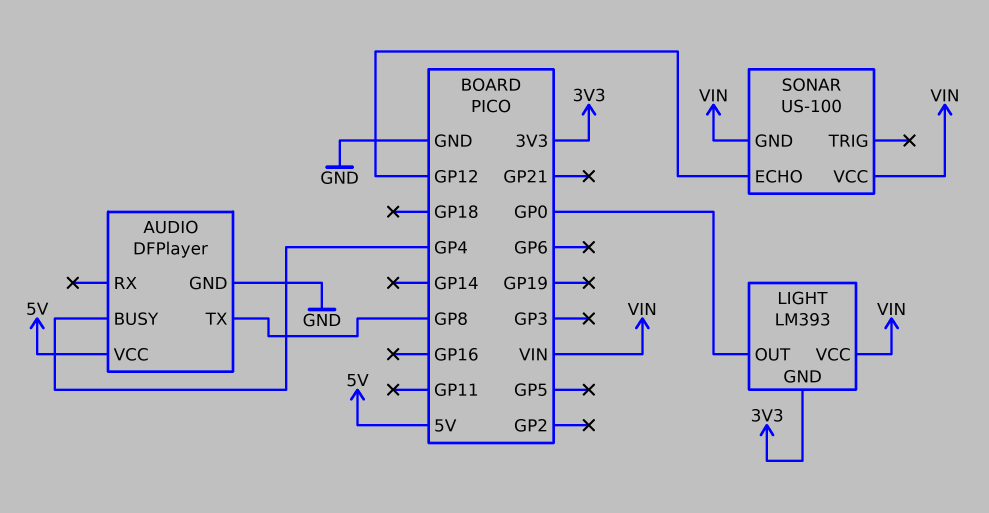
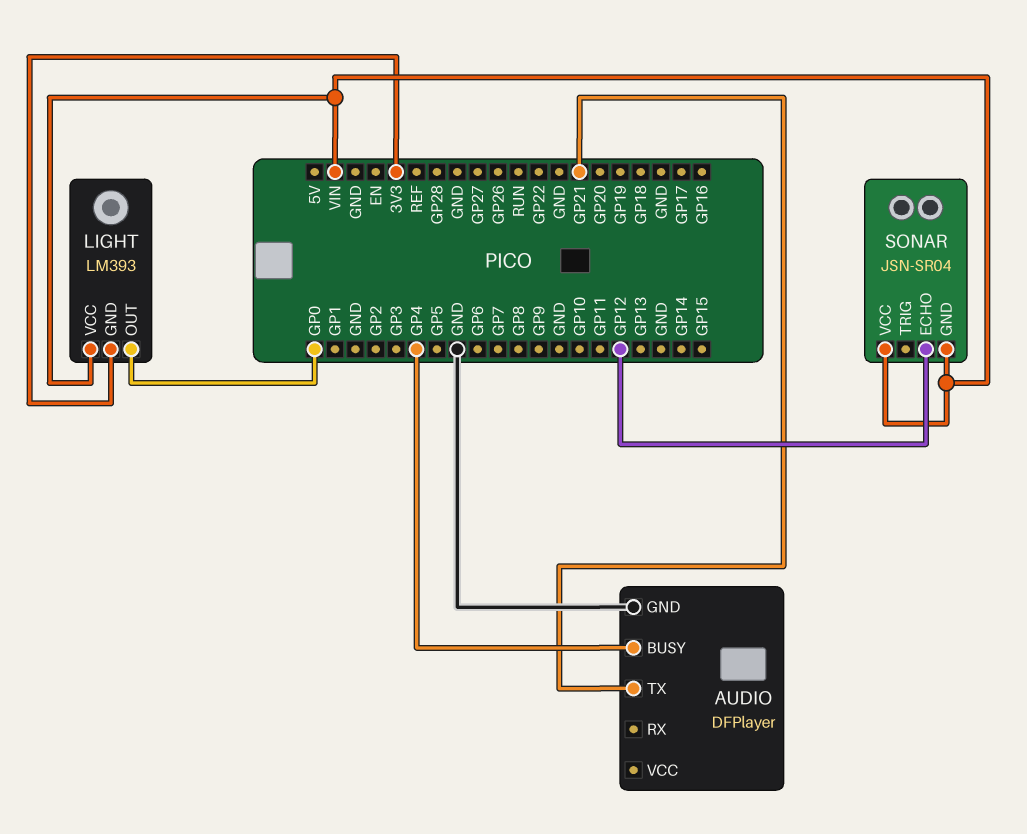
AUDIO pin TX: GP8 -> GP21
AUDIO pin VCC: 5V -> none
SONAR: US-100 -> JSN-SR04

